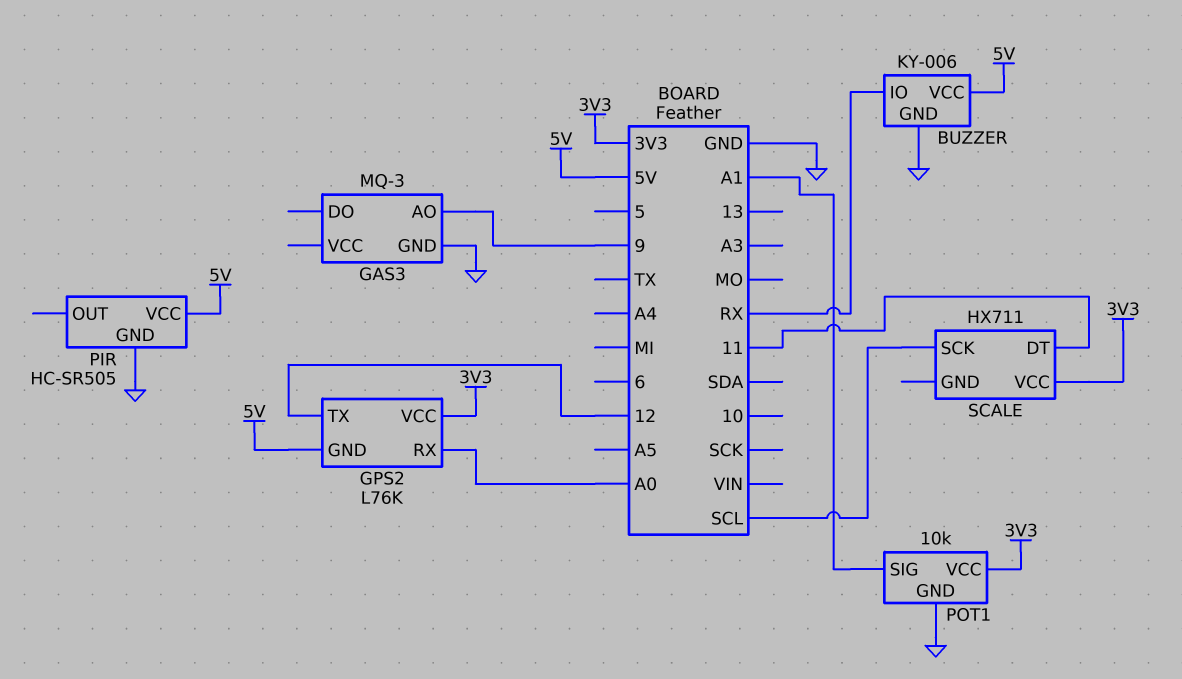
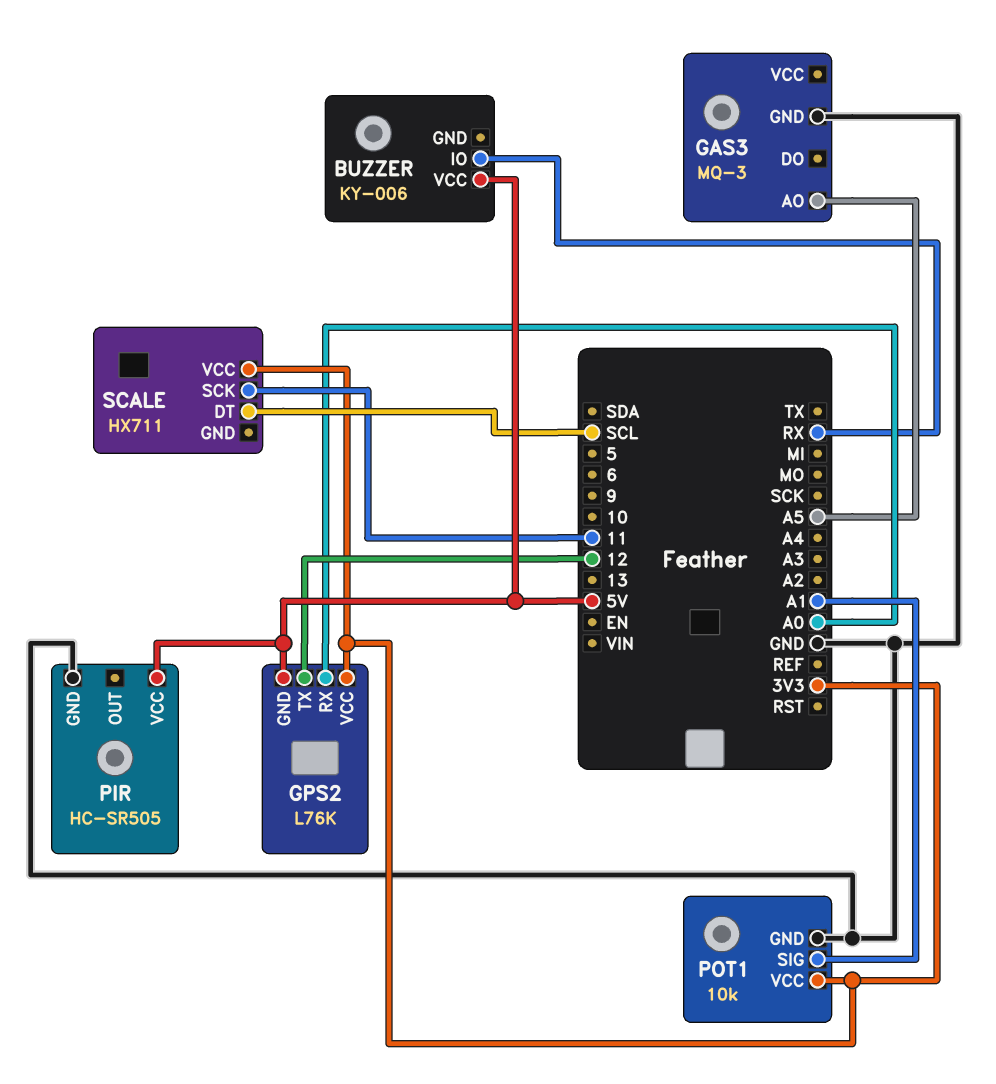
BUZZER pin GND: GND -> none
GAS3 pin AO: 9 -> A5
SCALE pin DT: 11 -> SCL
SCALE pin SCK: SCL -> 11

